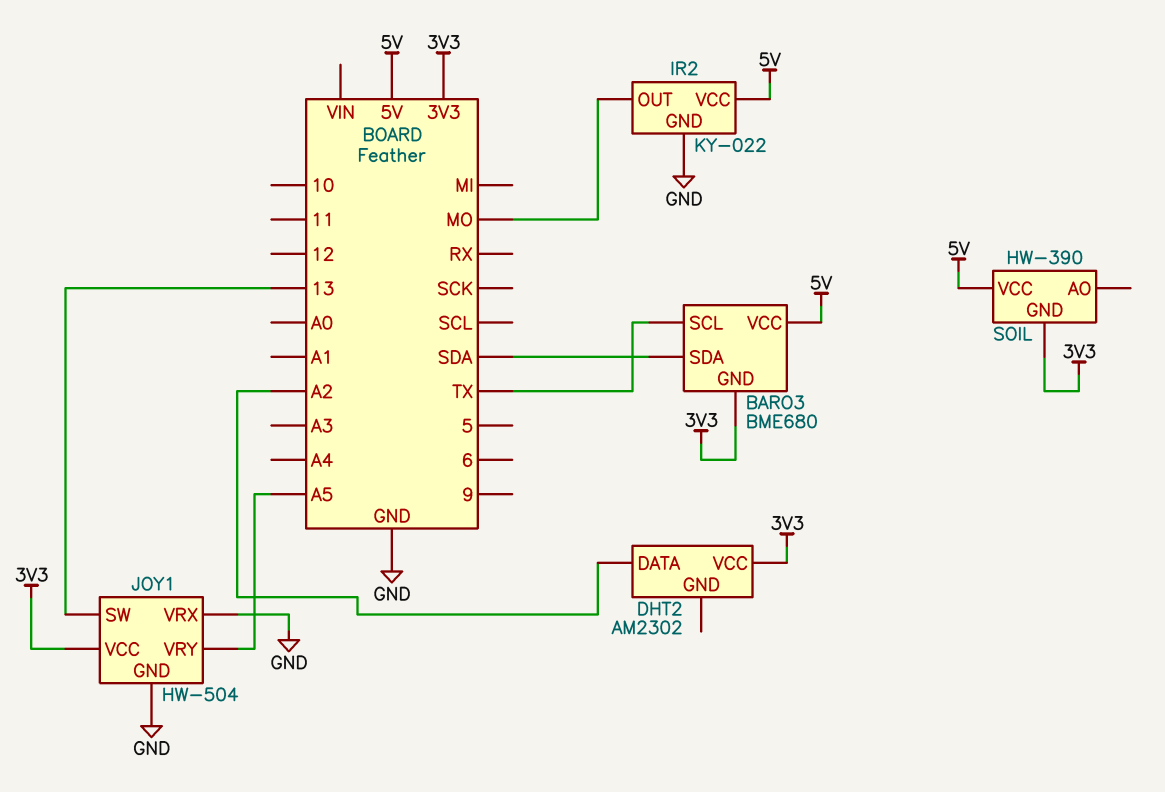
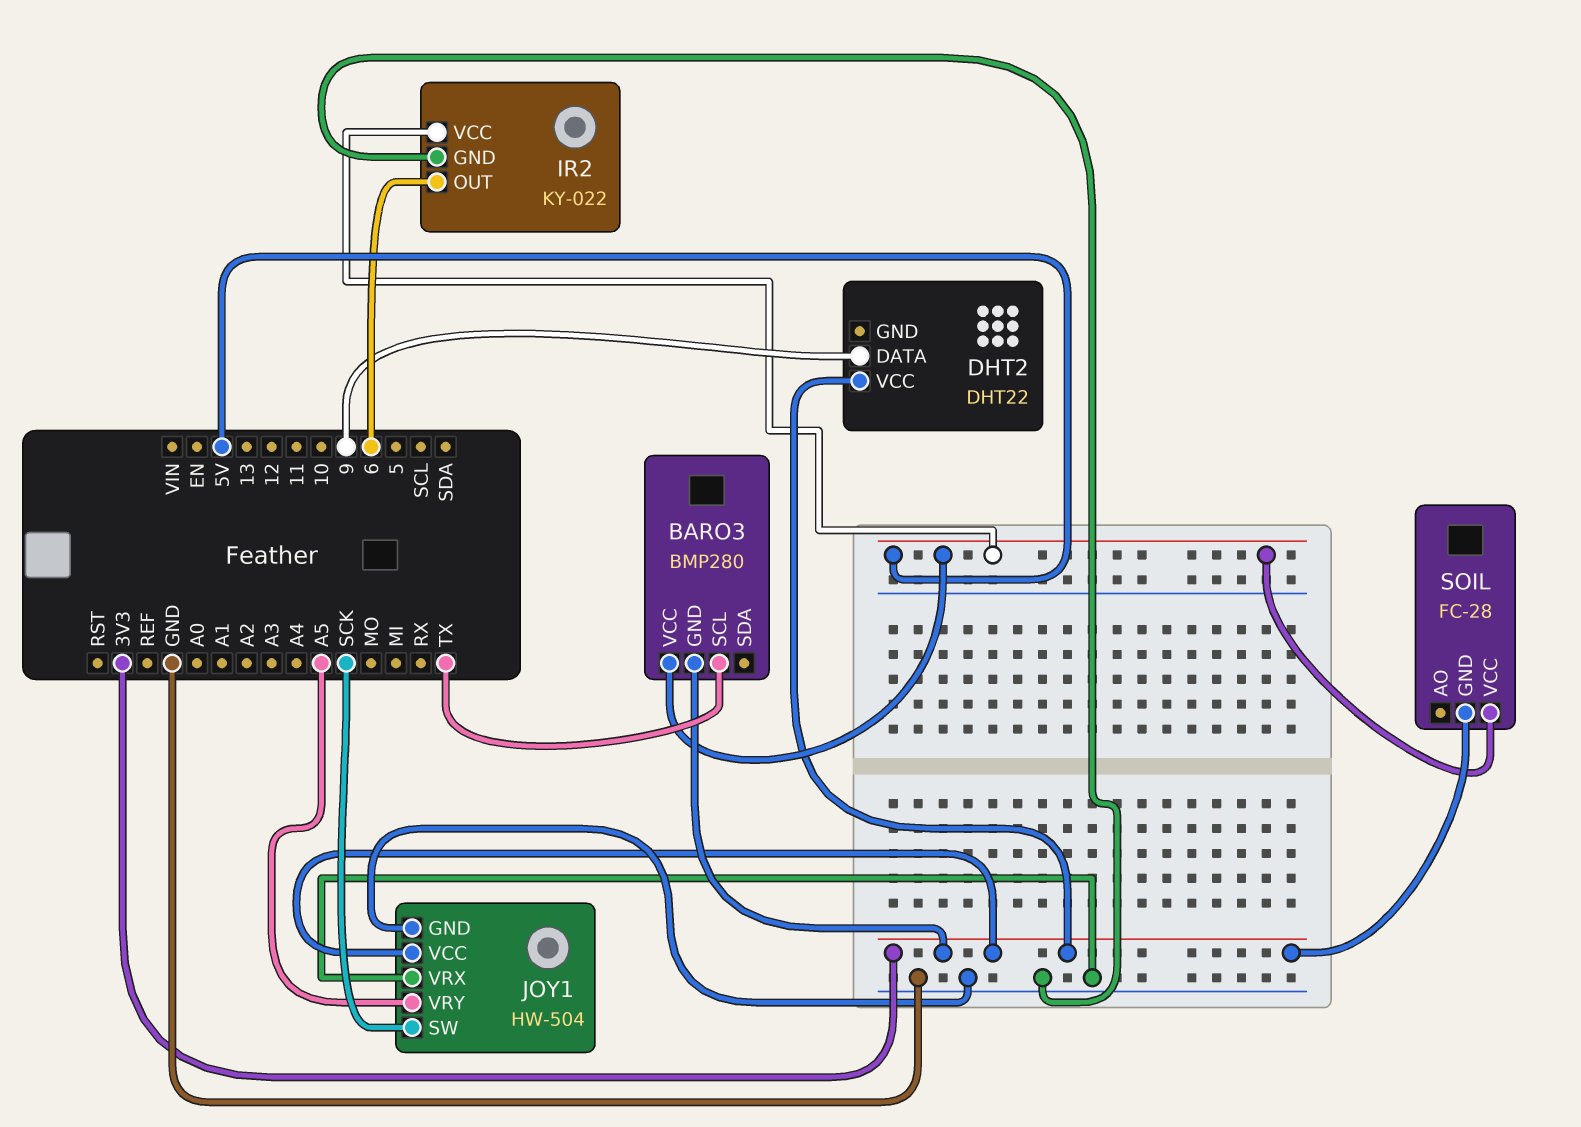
BARO3: BME680 -> BMP280
BARO3 pin SDA: SDA -> none
DHT2: AM2302 -> DHT22
DHT2 pin DATA: A2 -> 9
IR2 pin OUT: MO -> 6
JOY1 pin SW: 13 -> SCK
SOIL: HW-390 -> FC-28

